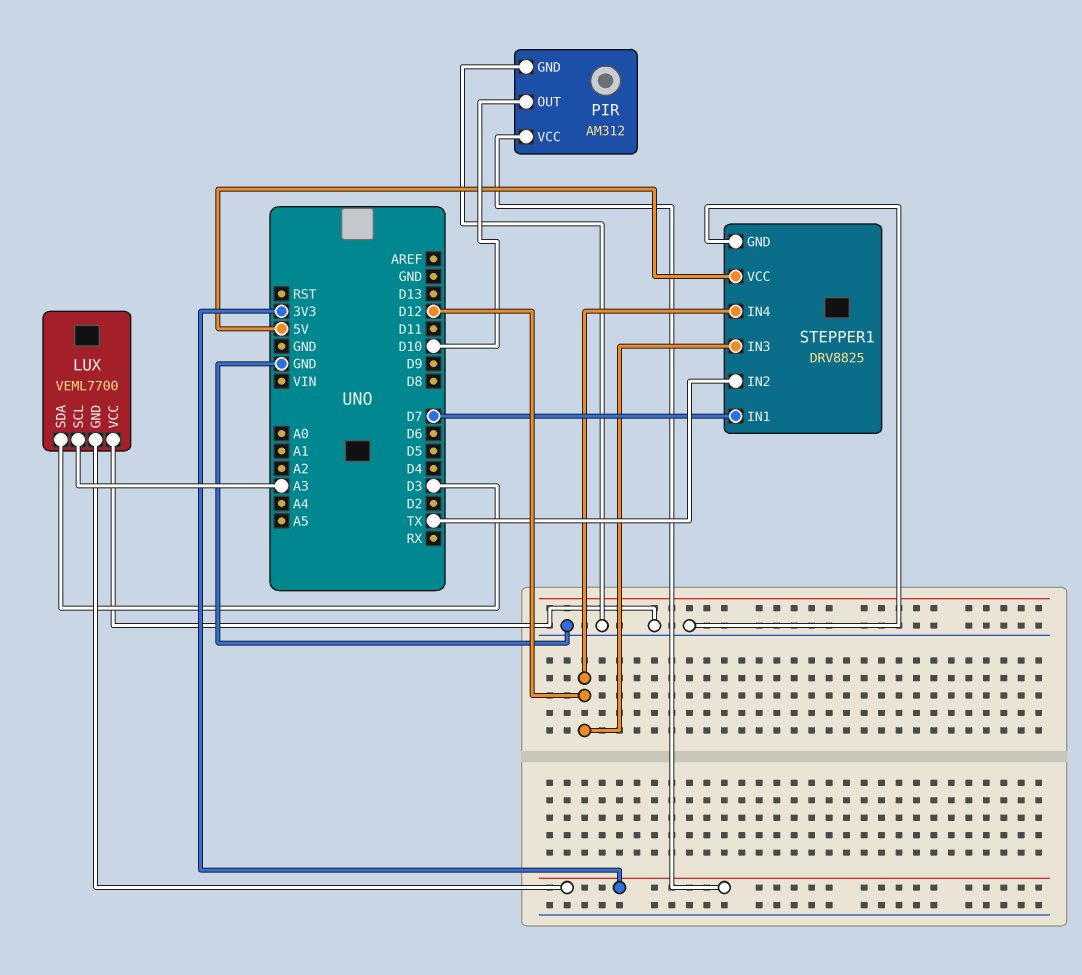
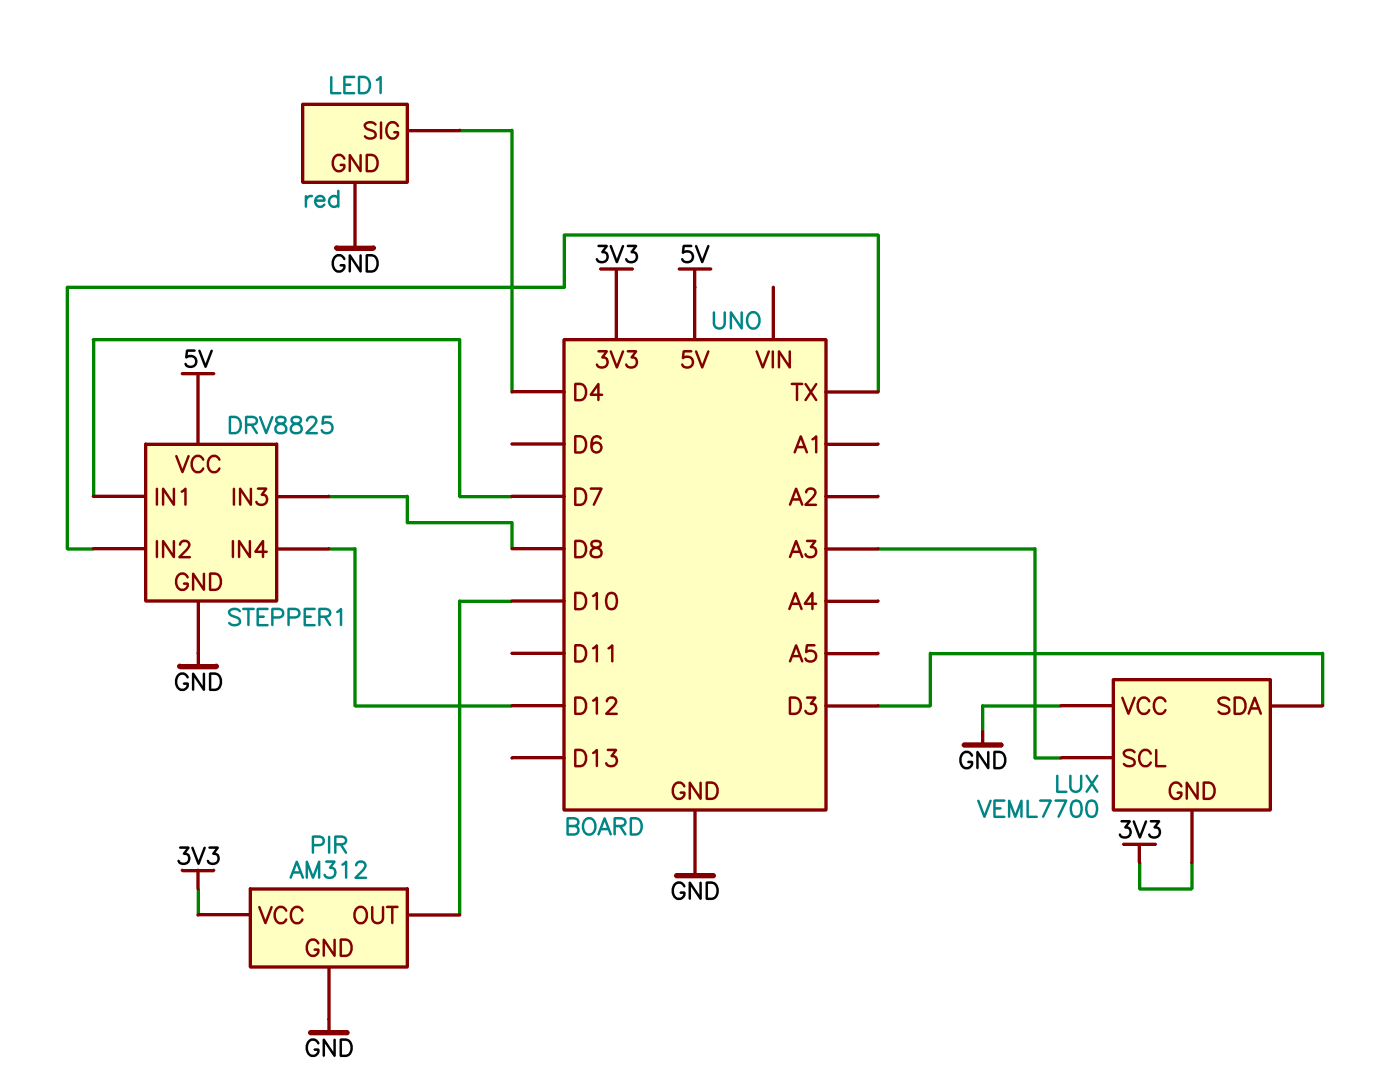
LED1: none -> red
LED1 pin GND: none -> GND
LED1 pin SIG: none -> D4
STEPPER1 pin IN3: D12 -> D8

